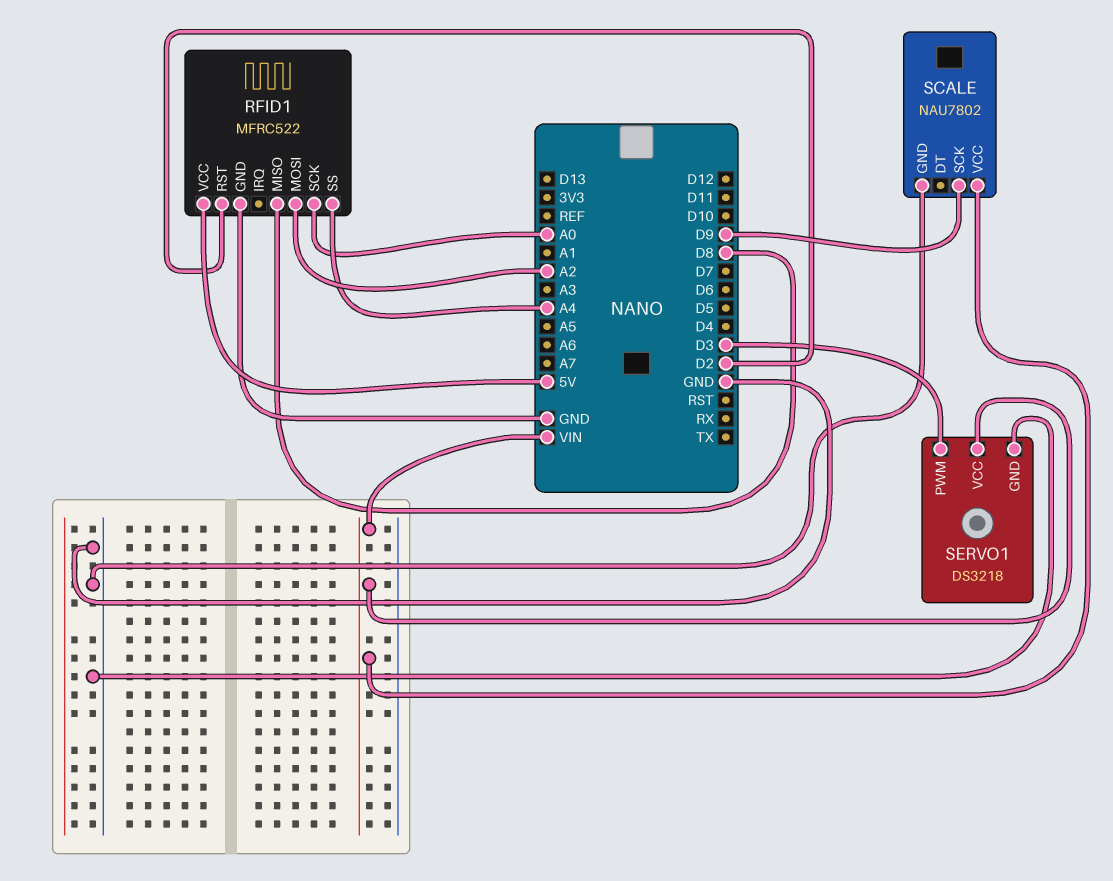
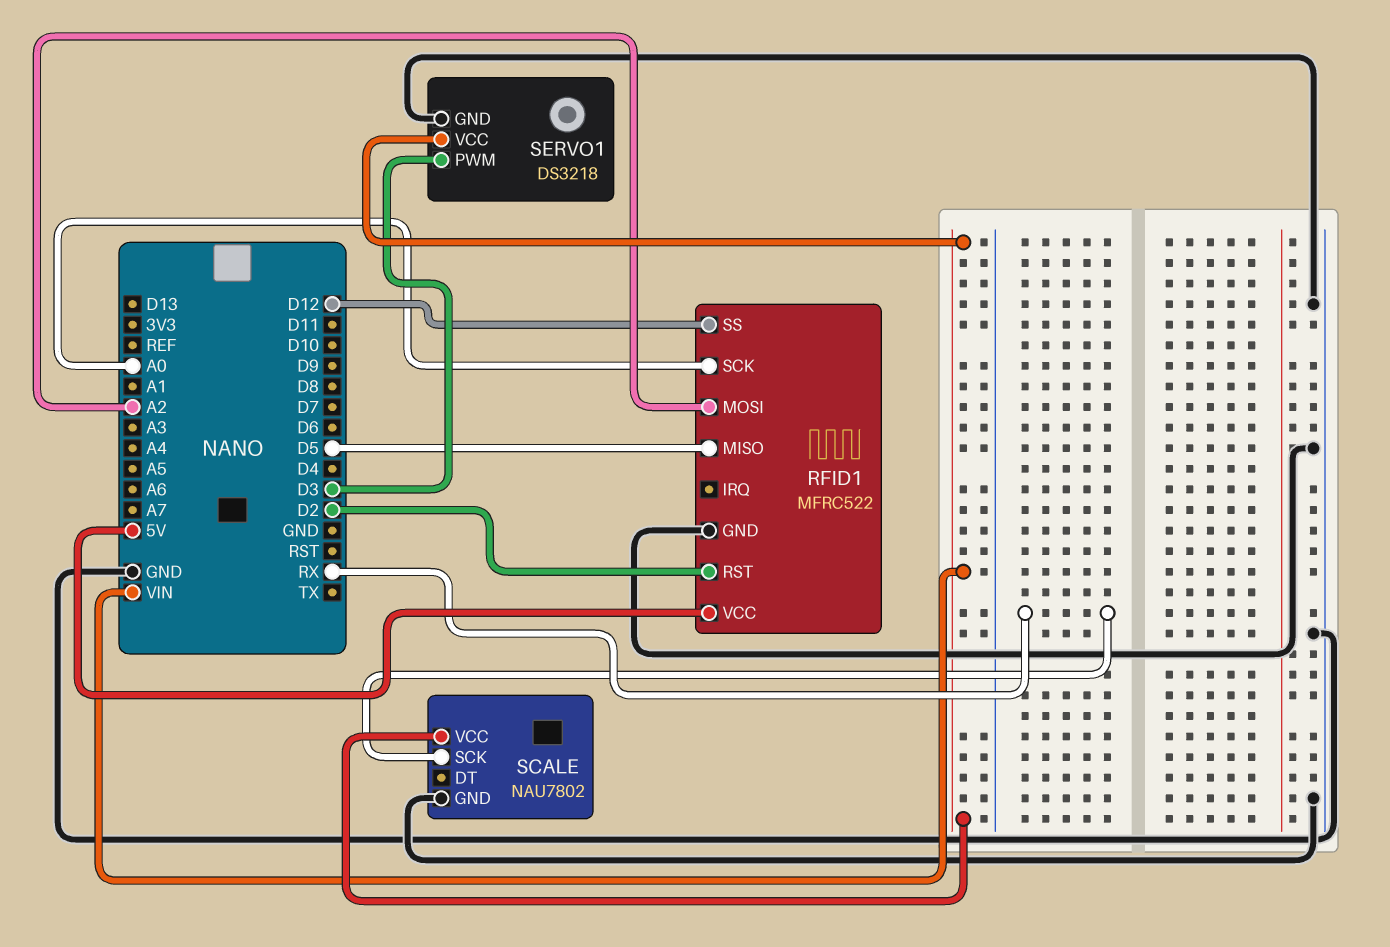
RFID1 pin MISO: D8 -> D5
RFID1 pin SS: A4 -> D12
SCALE pin SCK: D9 -> RX

